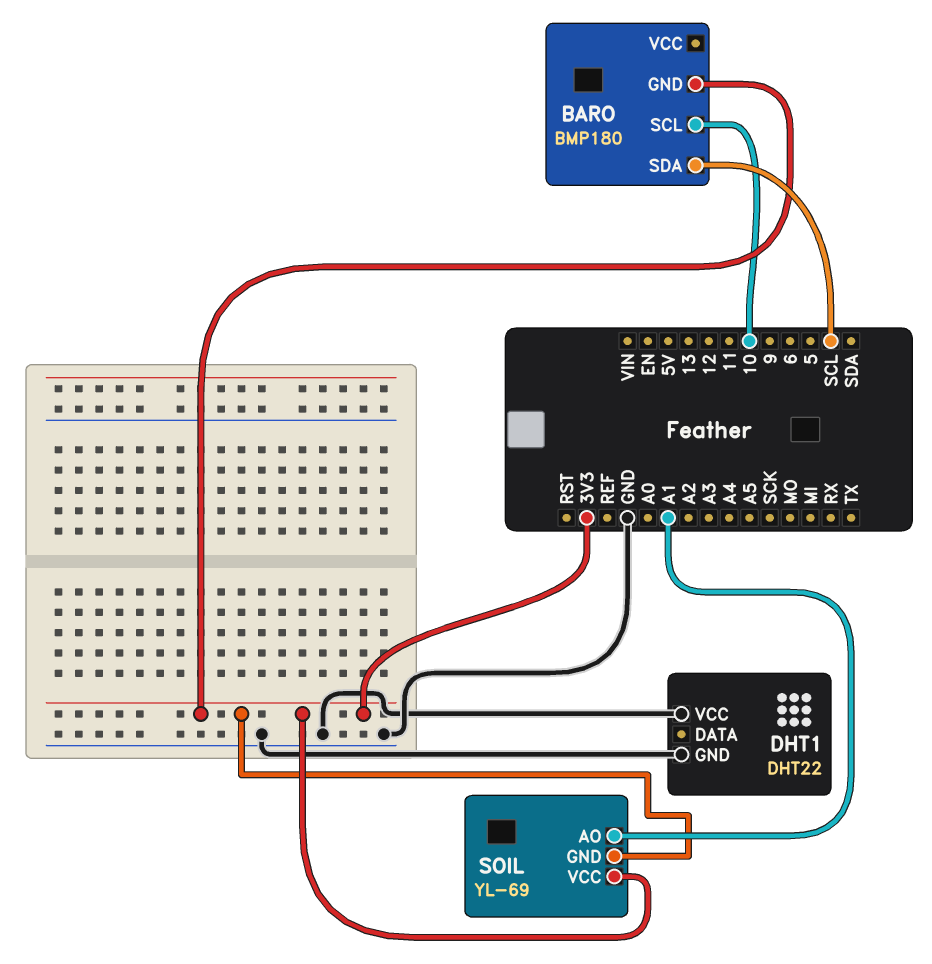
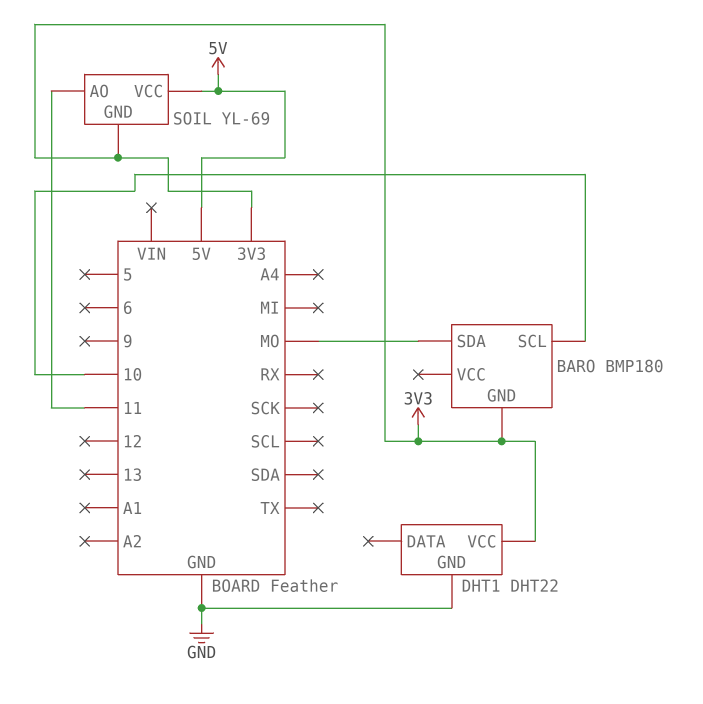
BARO pin SDA: SCL -> MO
DHT1 pin VCC: GND -> 3V3
SOIL pin AO: A1 -> 11
SOIL pin VCC: 3V3 -> 5V

